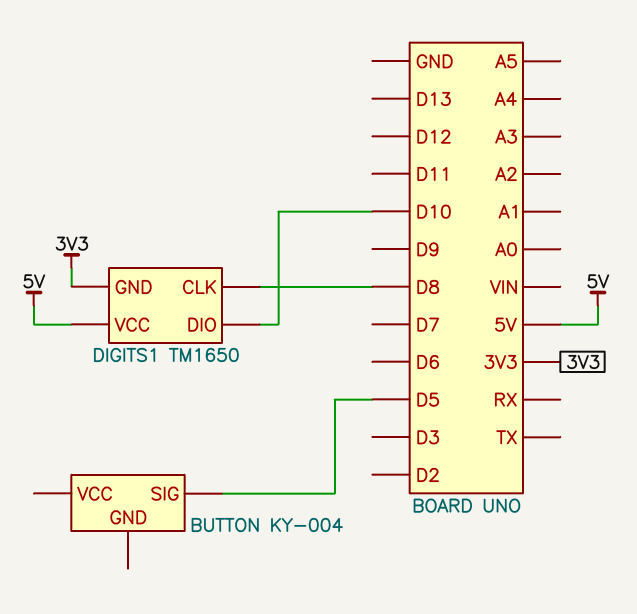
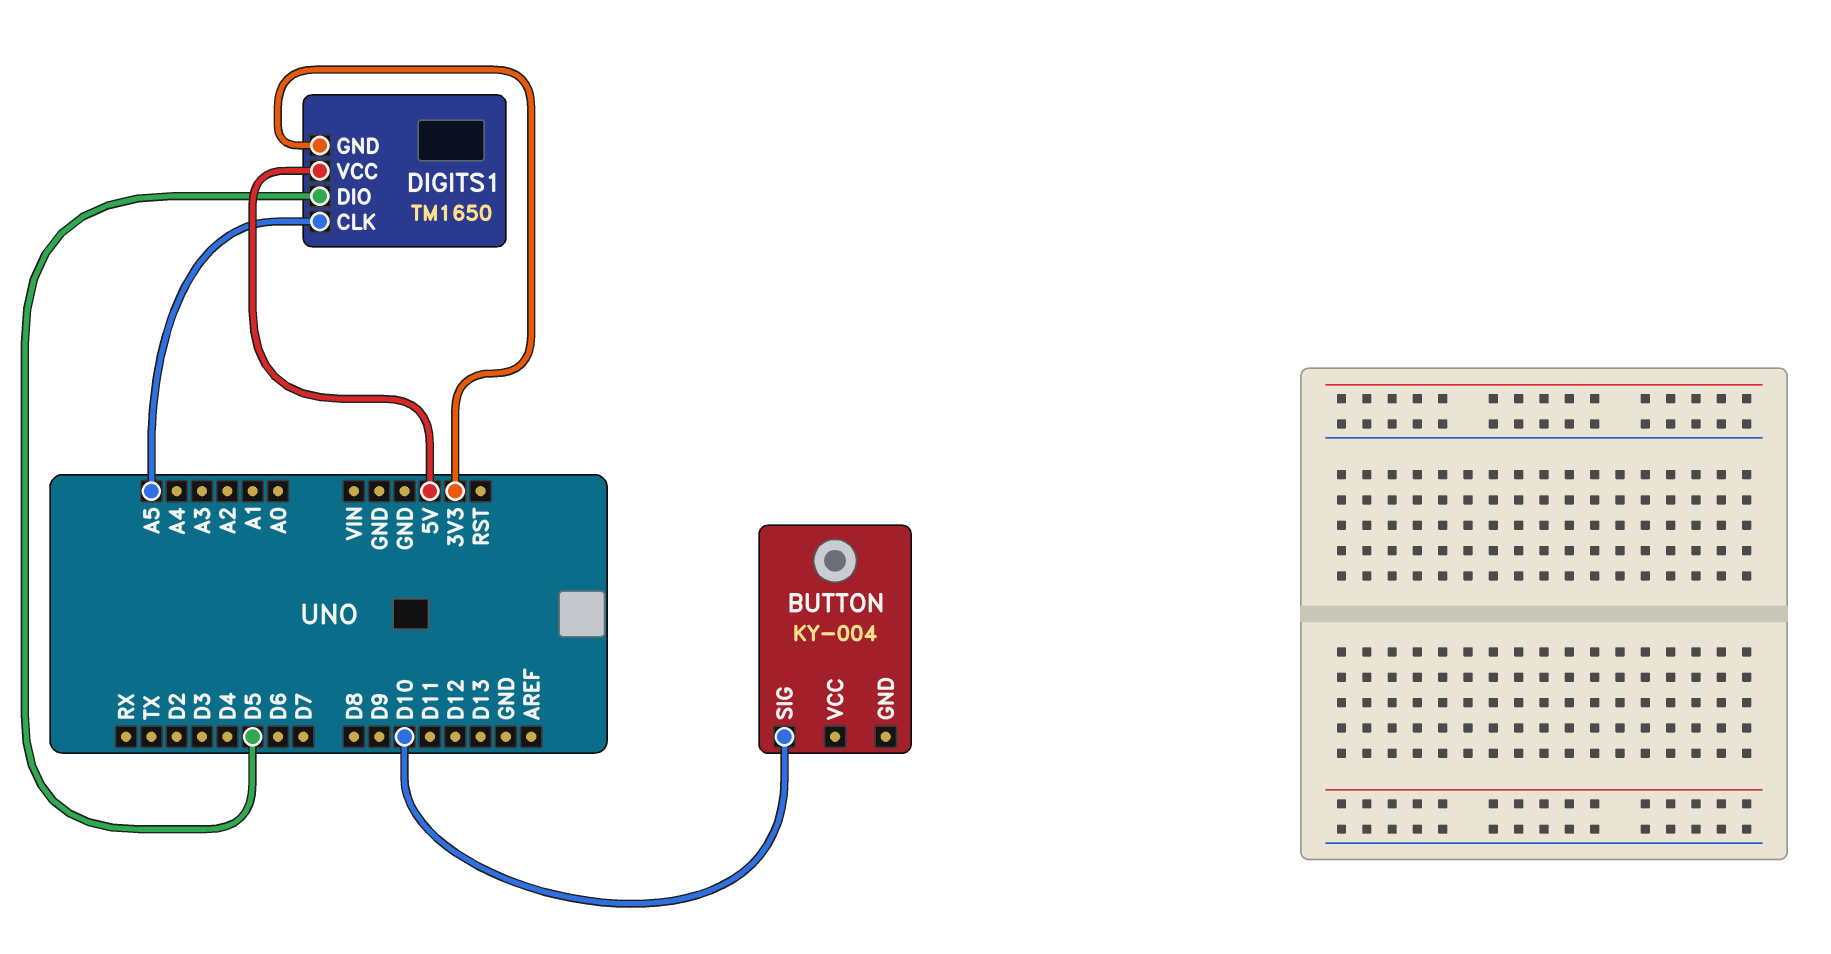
BUTTON pin SIG: D5 -> D10
DIGITS1 pin CLK: D8 -> A5
DIGITS1 pin DIO: D10 -> D5

